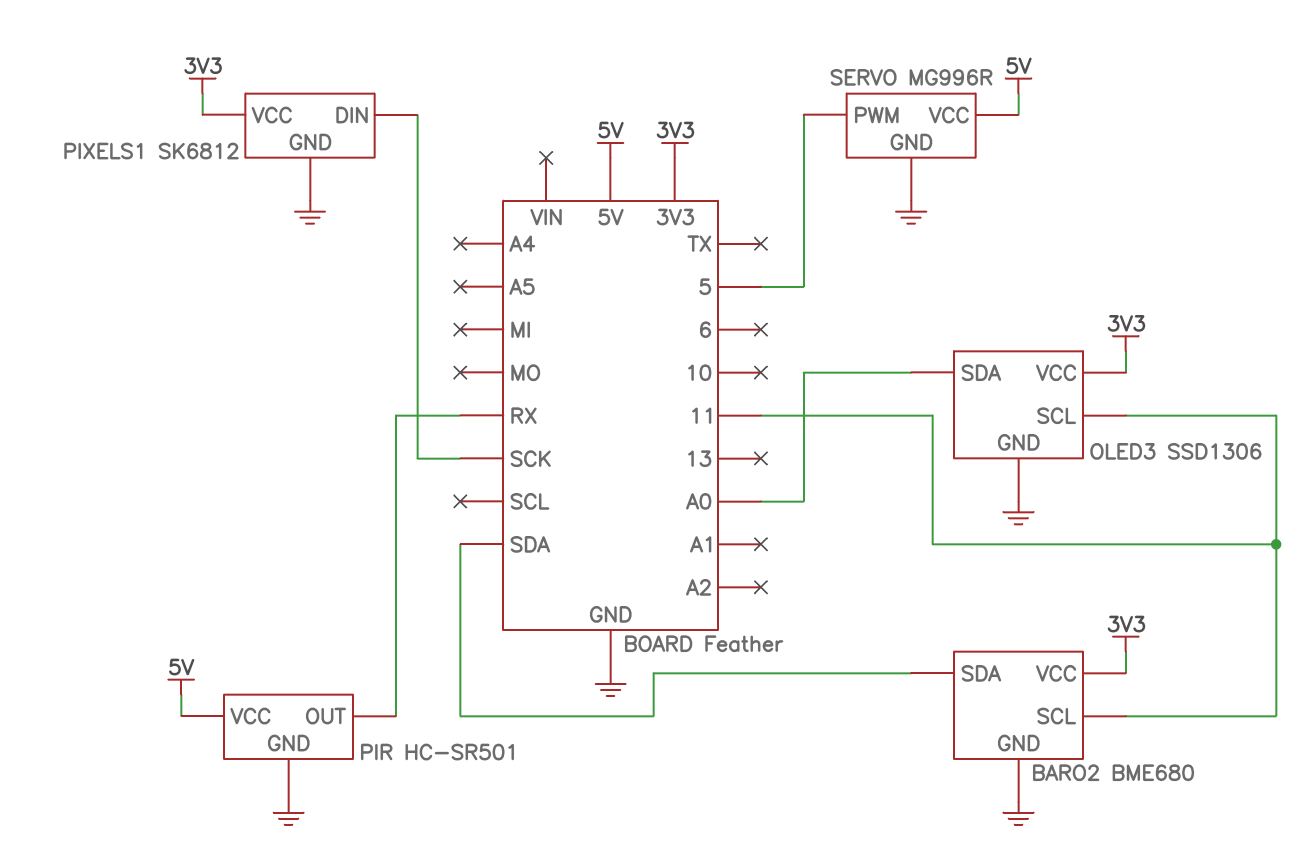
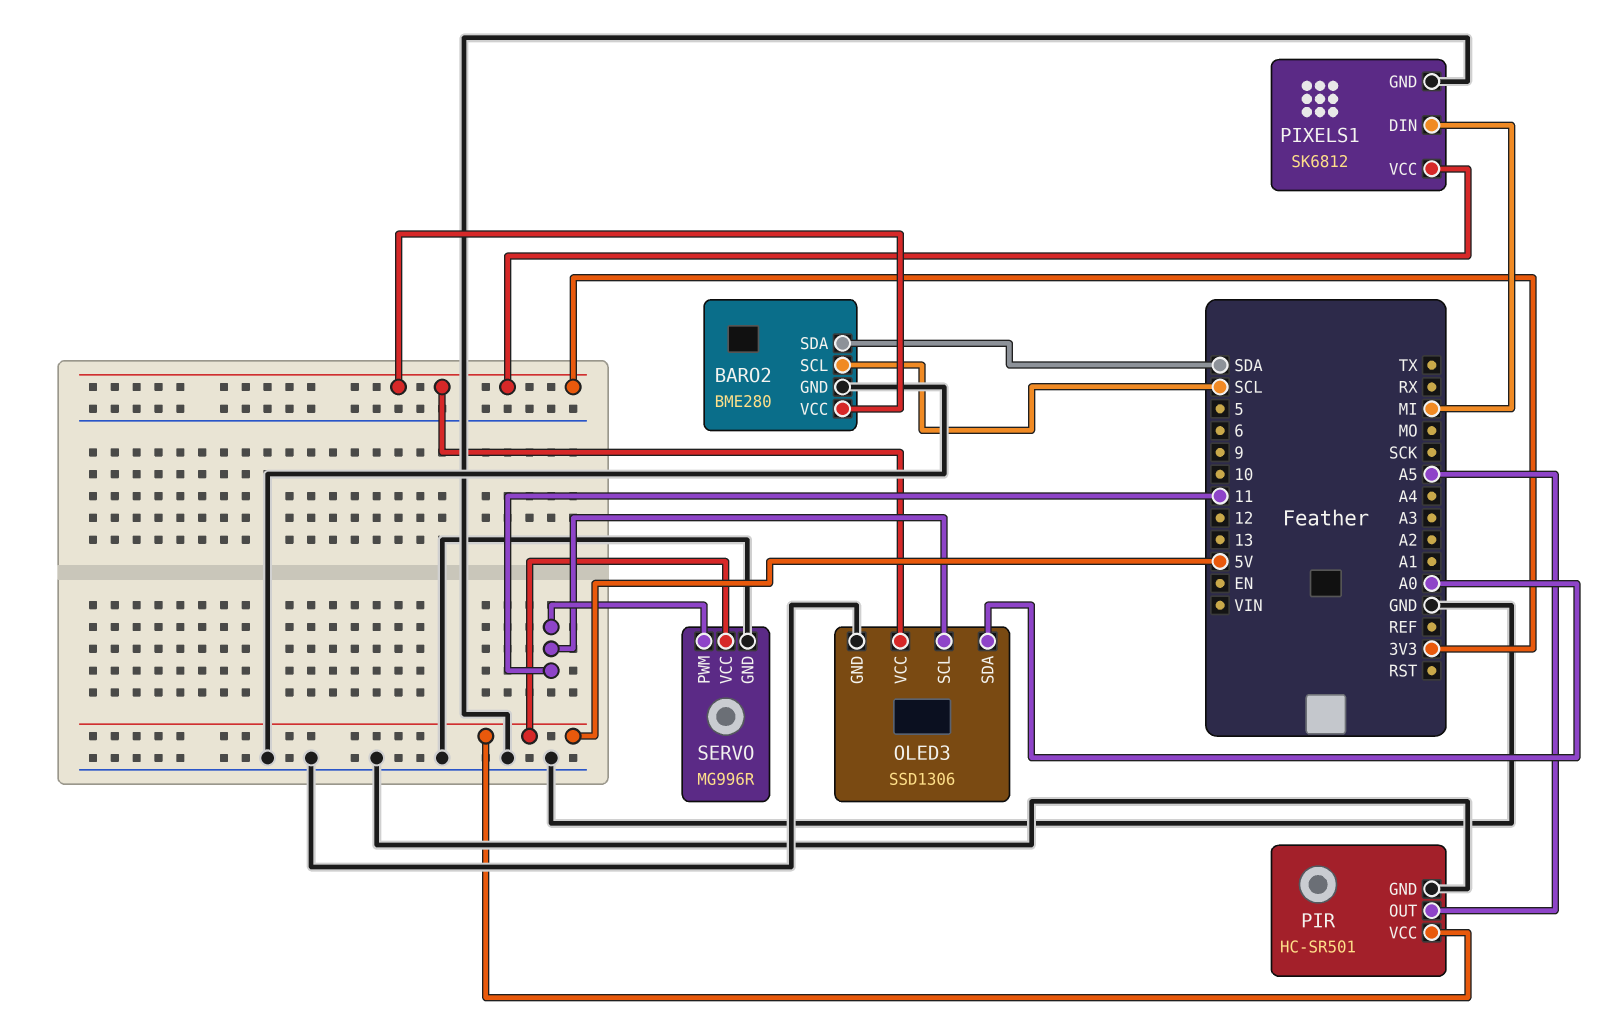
BARO2: BME680 -> BME280
BARO2 pin SCL: 11 -> SCL
PIR pin OUT: RX -> A5
PIXELS1 pin DIN: SCK -> MI
SERVO pin PWM: 5 -> 11

